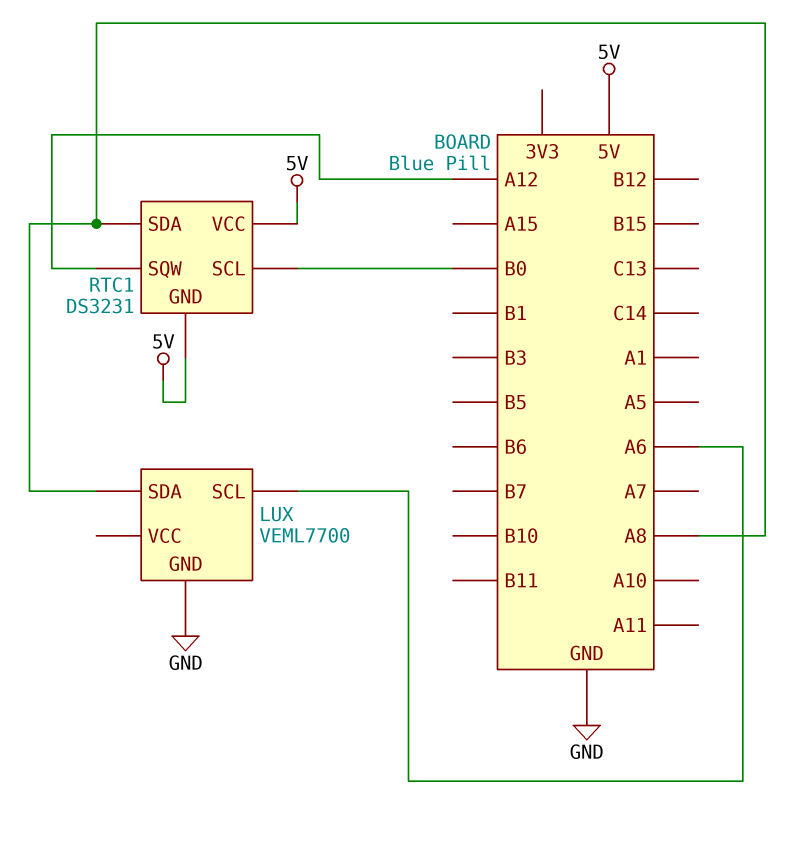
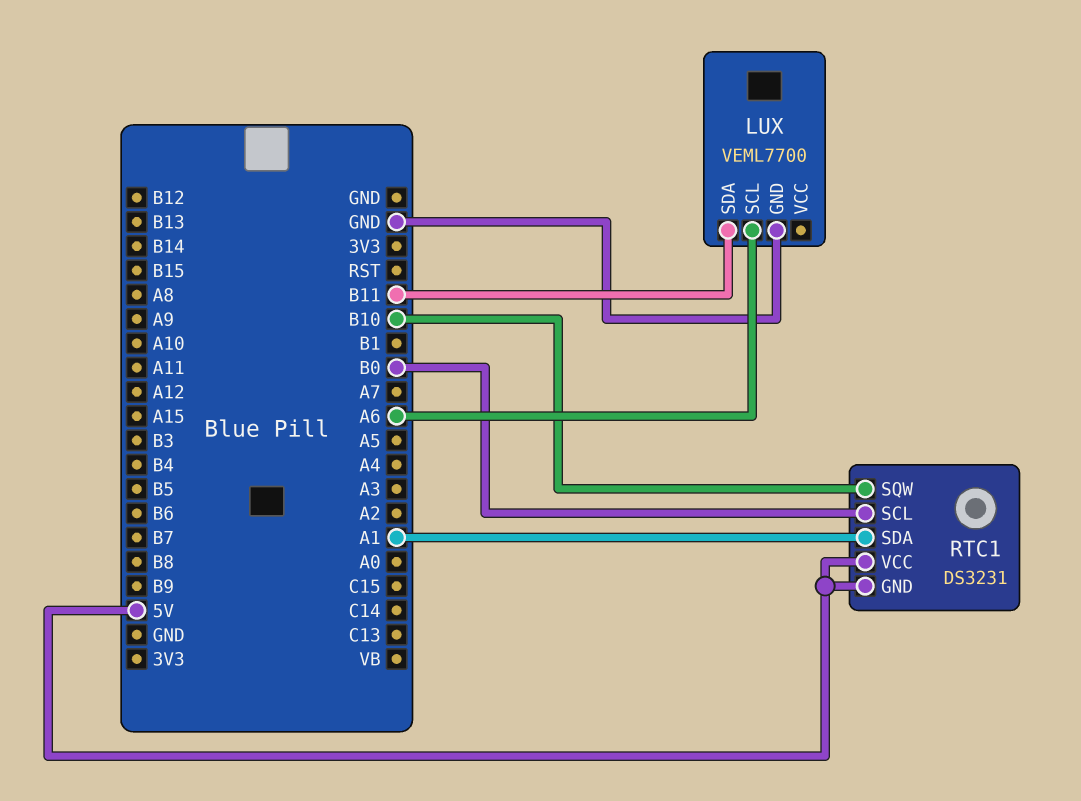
LUX pin SDA: A8 -> B11
RTC1 pin SDA: A8 -> A1
RTC1 pin SQW: A12 -> B10

